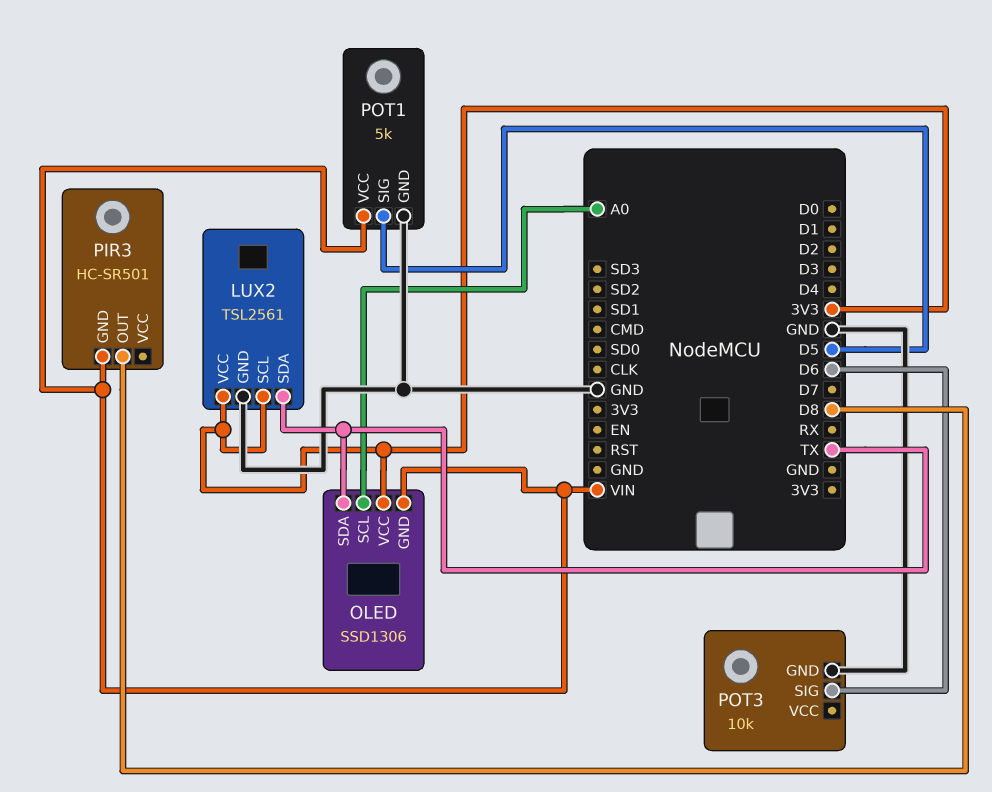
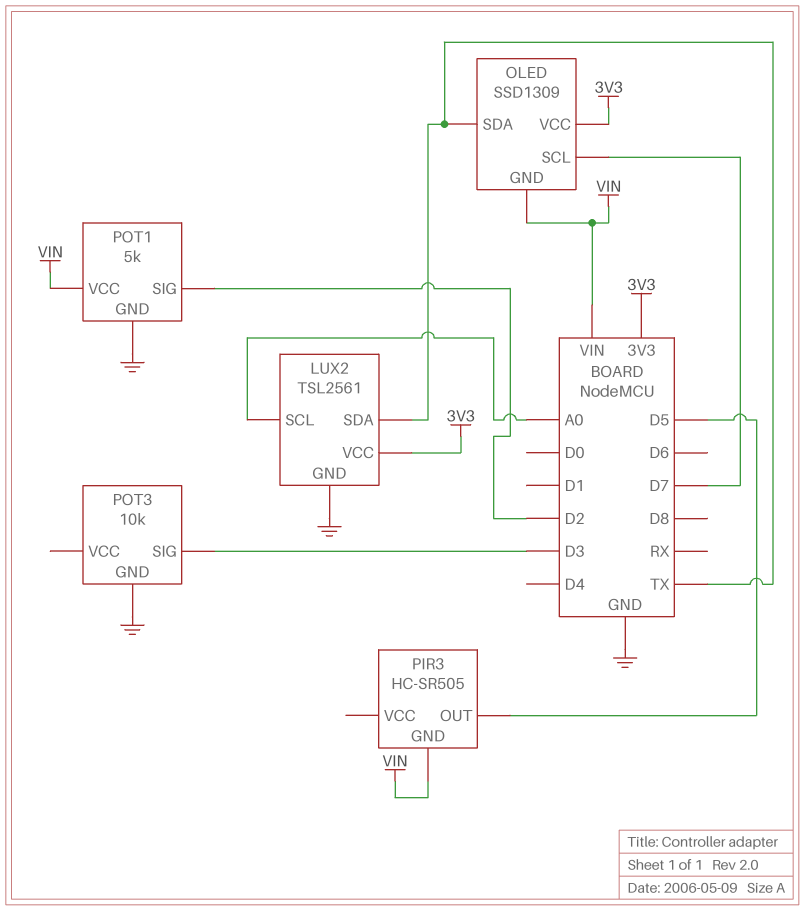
LUX2 pin SCL: 3V3 -> A0
OLED: SSD1306 -> SSD1309
OLED pin SCL: A0 -> D7
PIR3: HC-SR501 -> HC-SR505
PIR3 pin OUT: D8 -> D5
POT1 pin SIG: D5 -> D2
POT3 pin SIG: D6 -> D3

